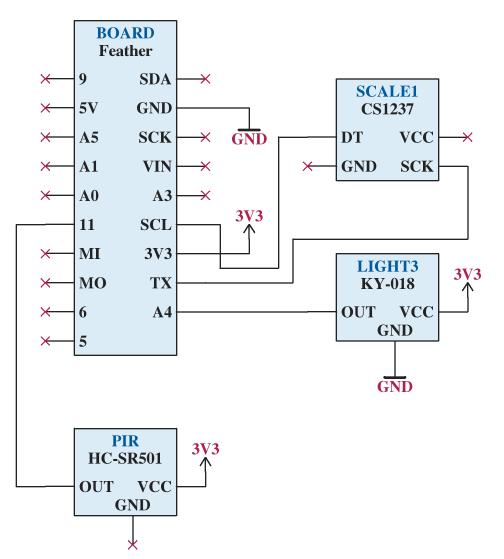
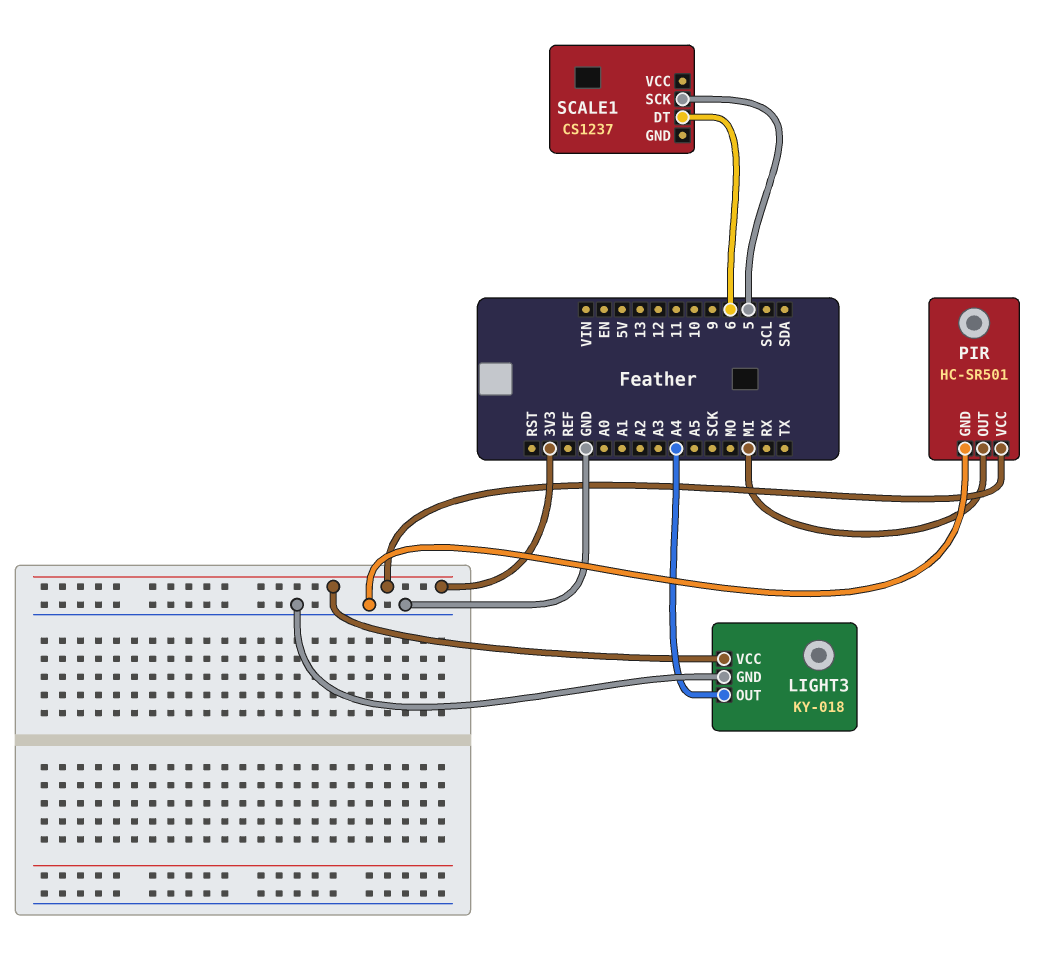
PIR pin GND: none -> GND
PIR pin OUT: 11 -> MI
SCALE1 pin DT: SCL -> 6
SCALE1 pin SCK: TX -> 5

